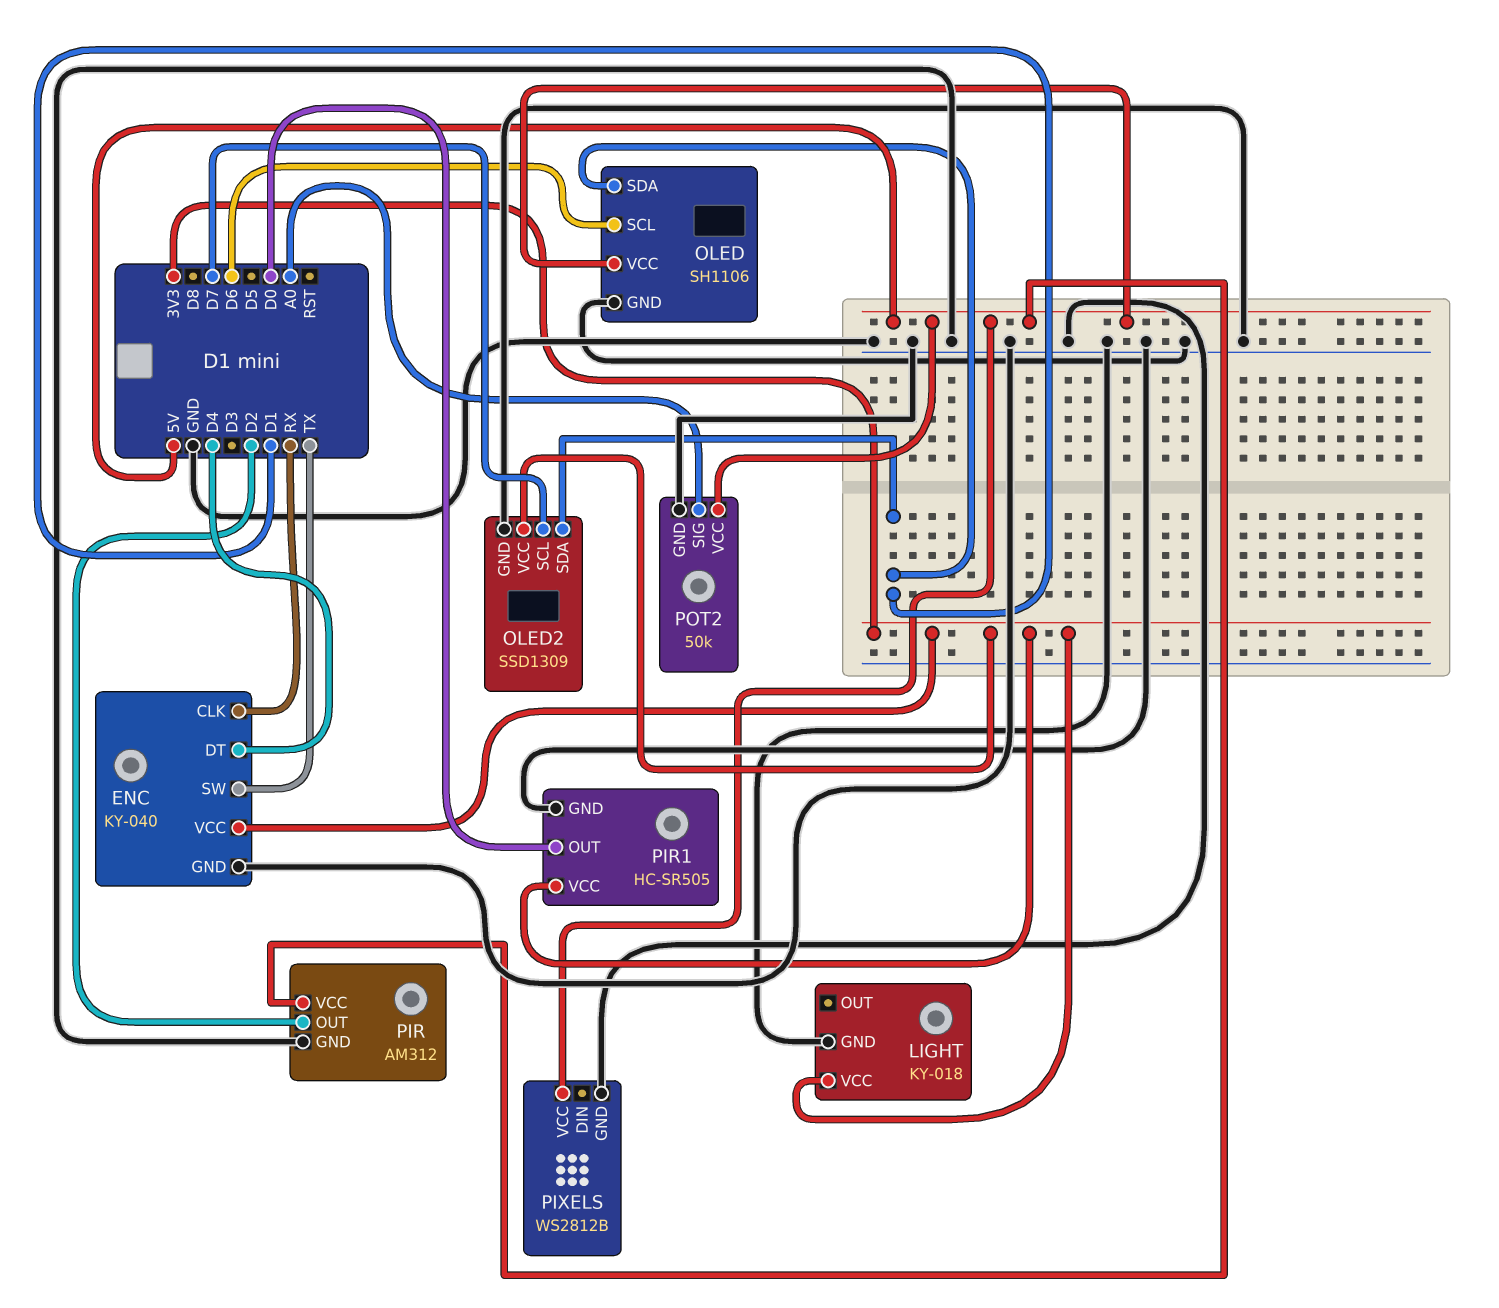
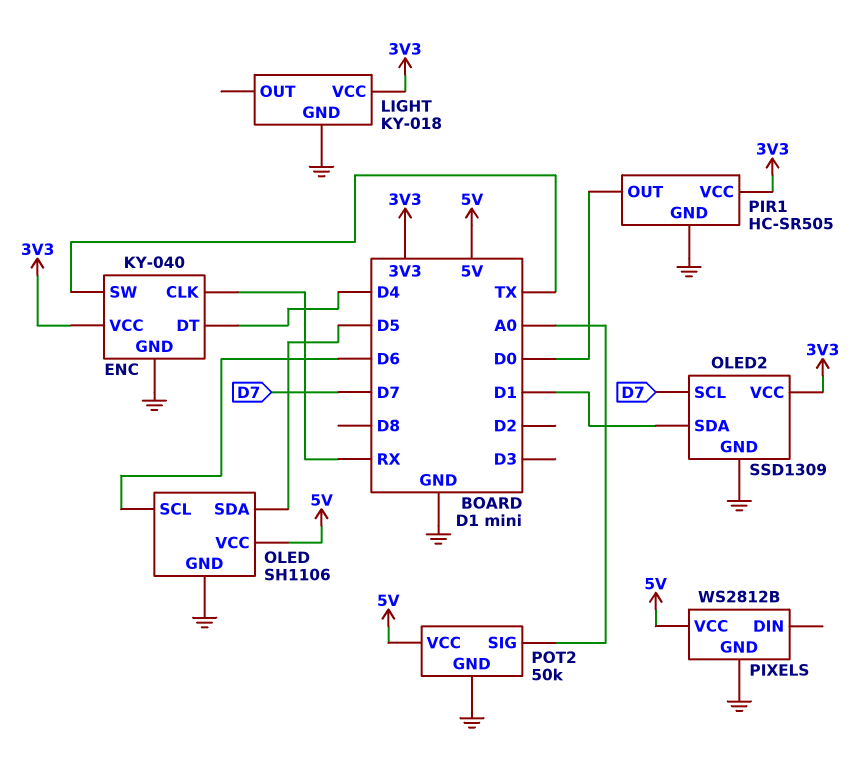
OLED pin SDA: D1 -> D5
PIR: AM312 -> none
PIR pin GND: GND -> none
PIR pin OUT: D2 -> none
PIR pin VCC: 5V -> none

